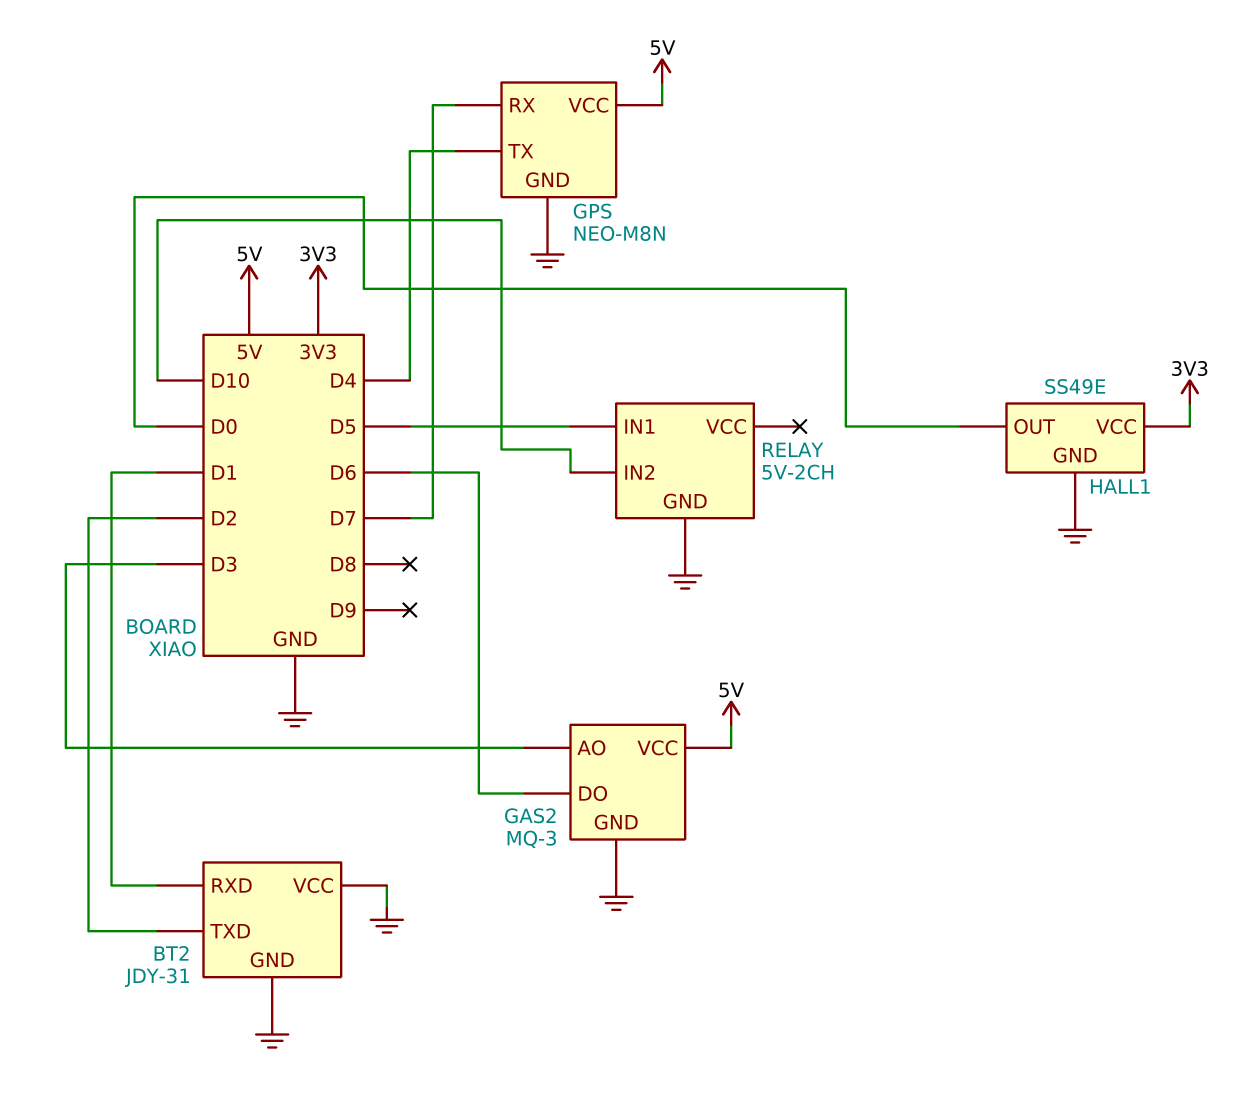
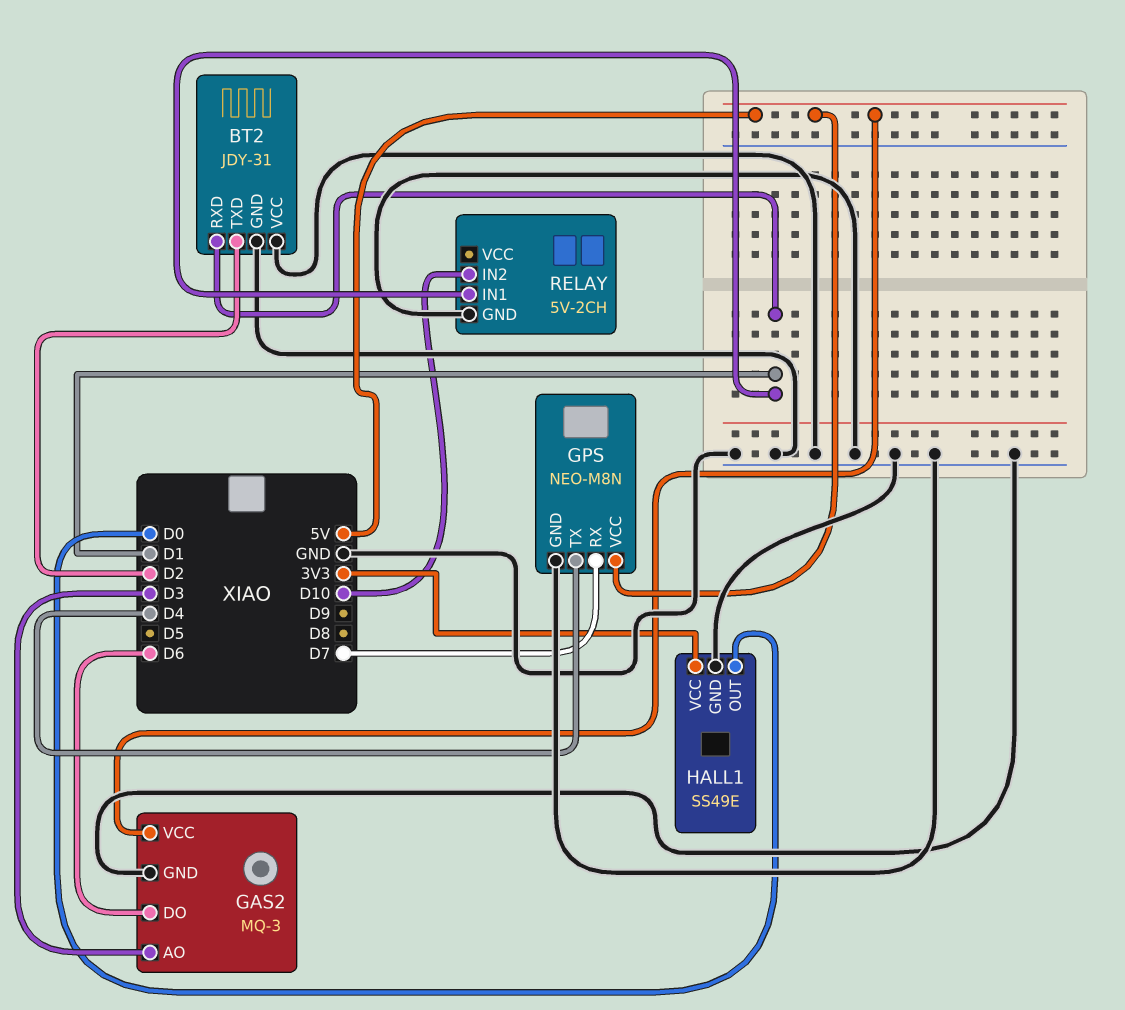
RELAY pin IN1: D5 -> D1

